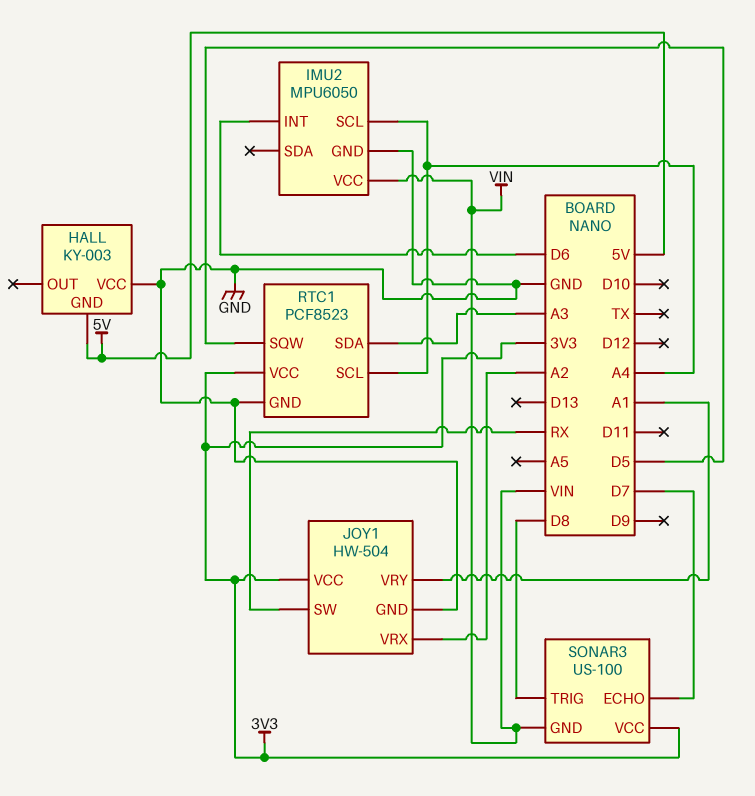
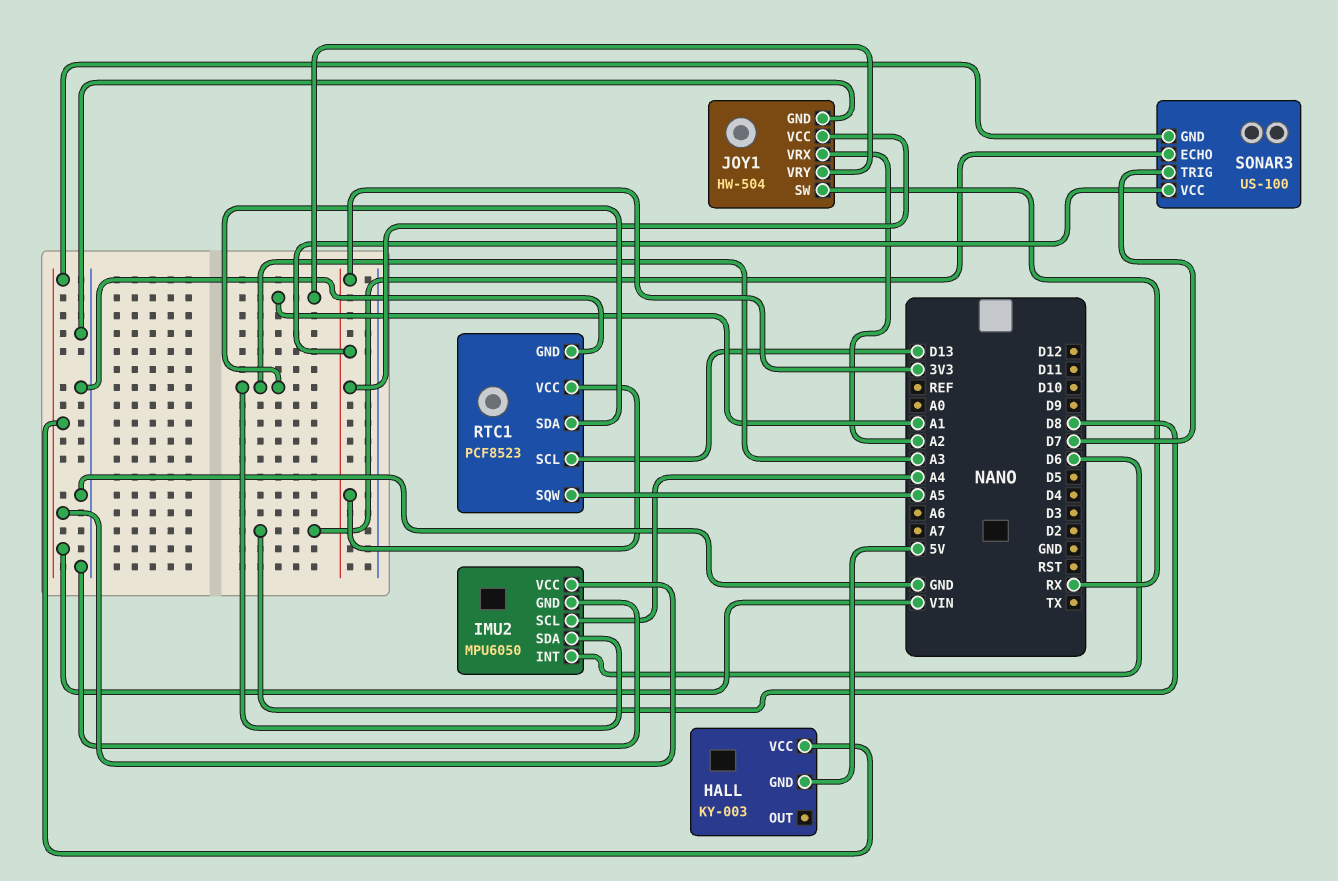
HALL pin VCC: GND -> VIN
IMU2 pin SDA: none -> A3
RTC1 pin SCL: A4 -> D13
RTC1 pin SQW: D5 -> A5
SONAR3 pin ECHO: D7 -> D8
SONAR3 pin TRIG: D8 -> D7

